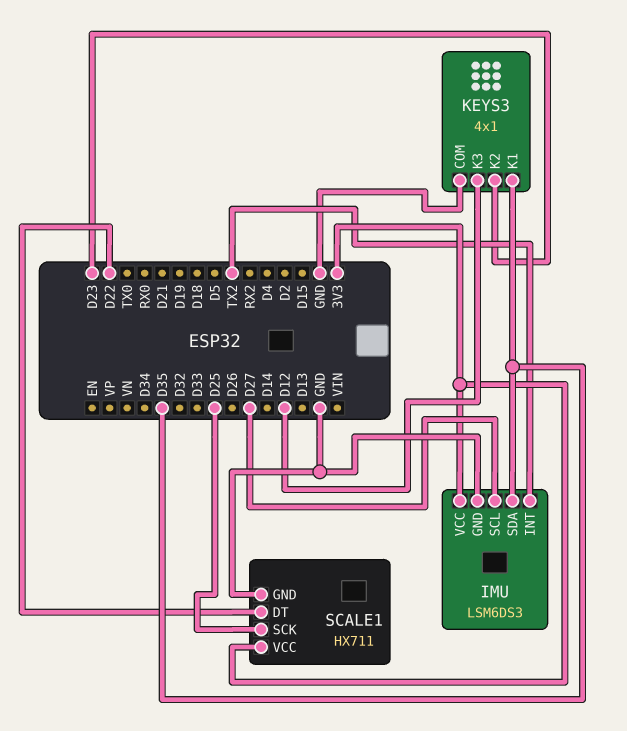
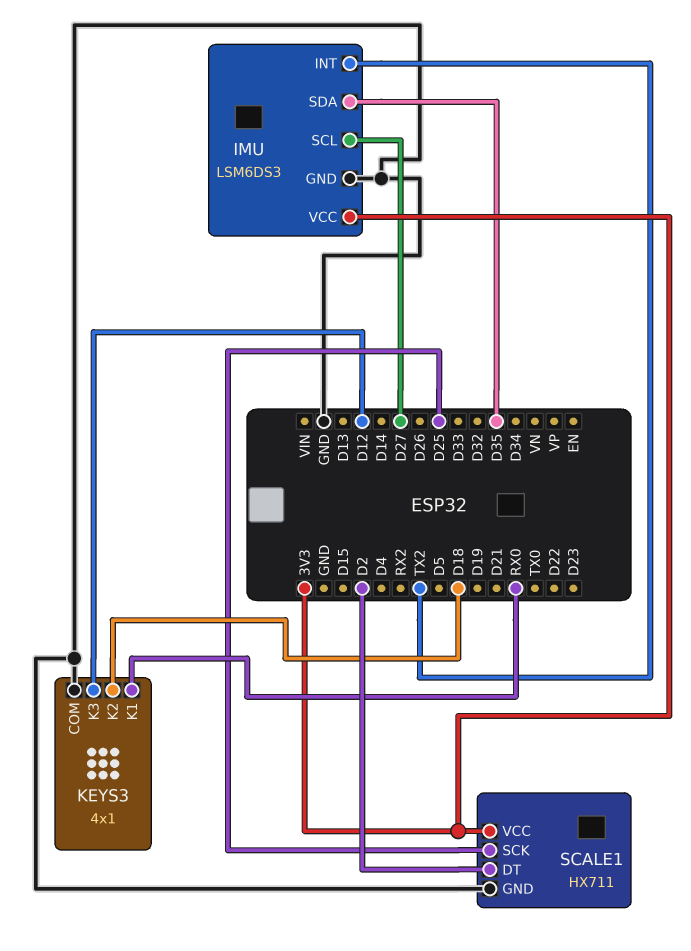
KEYS3 pin K1: D35 -> RX0
KEYS3 pin K2: D23 -> D18
SCALE1 pin DT: D22 -> D2

